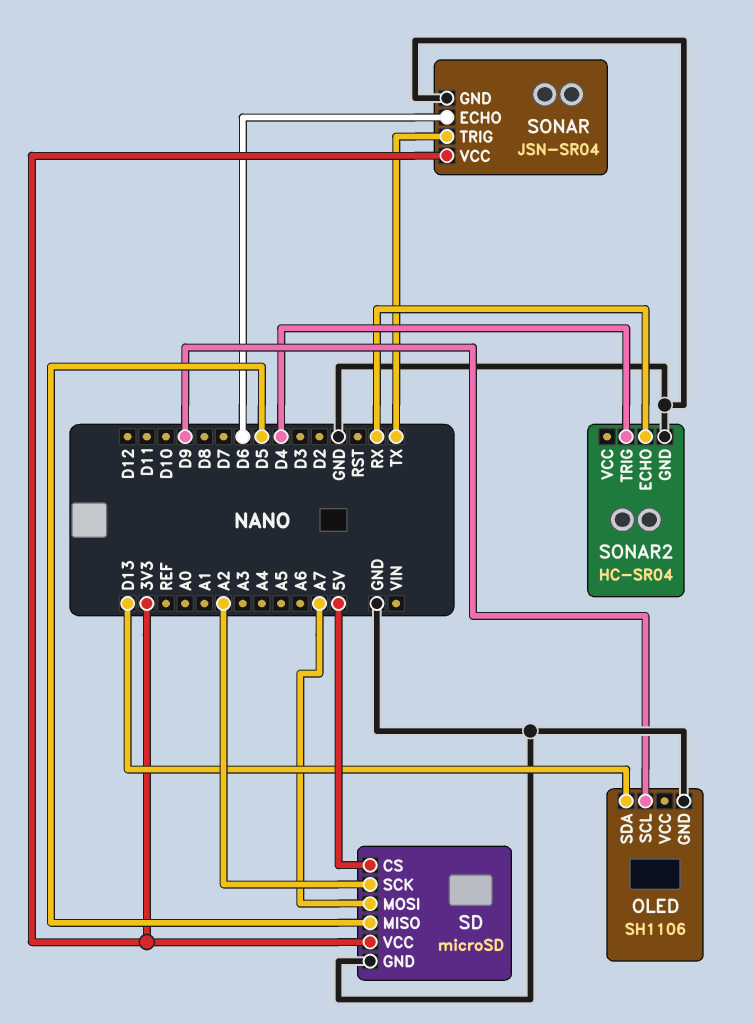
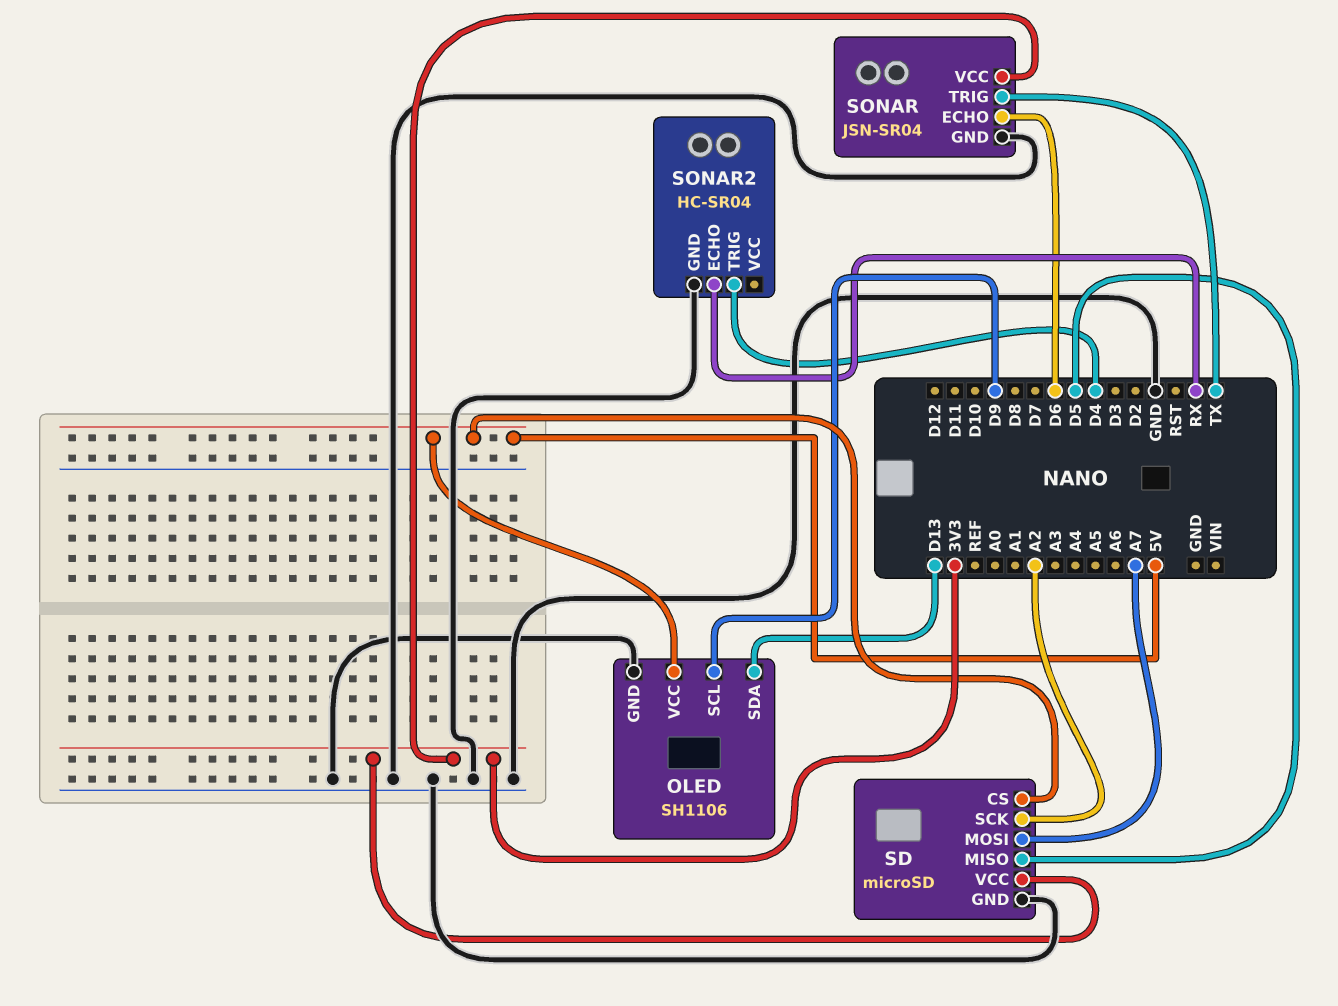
OLED pin VCC: none -> 5V

